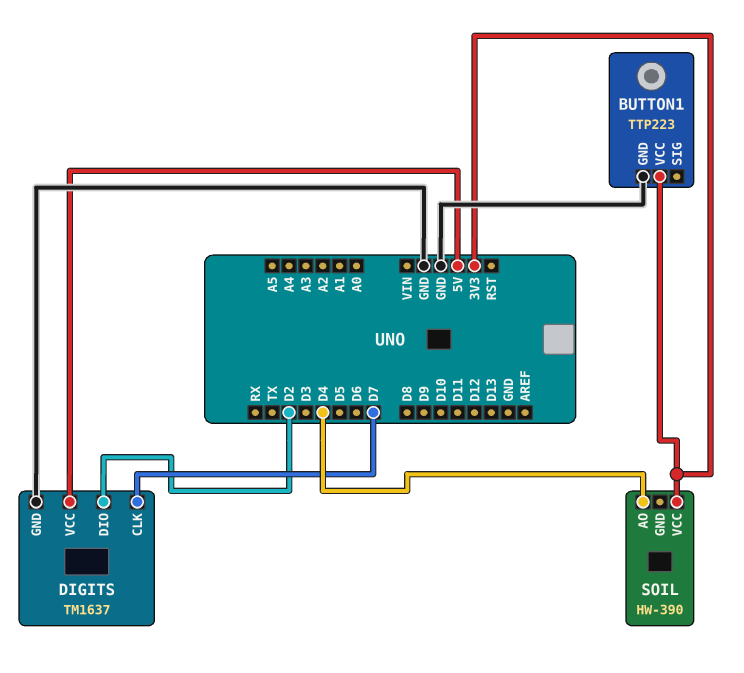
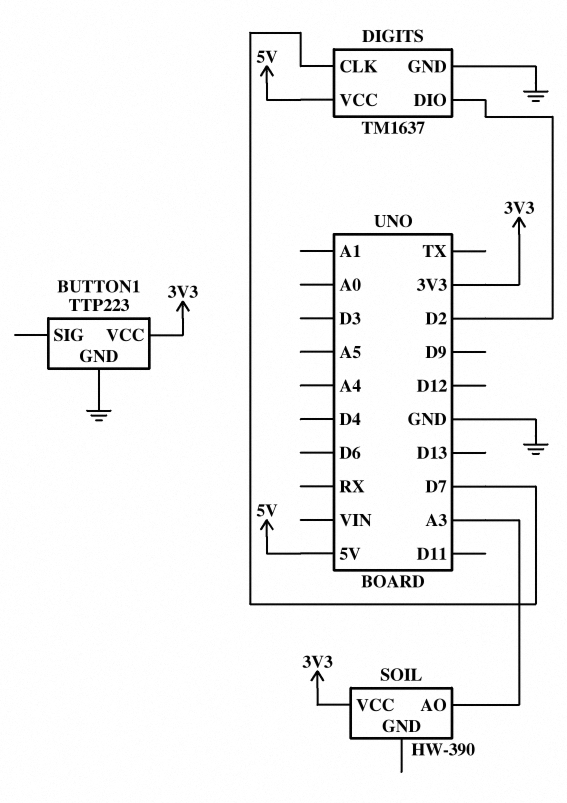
SOIL pin AO: D4 -> A3

